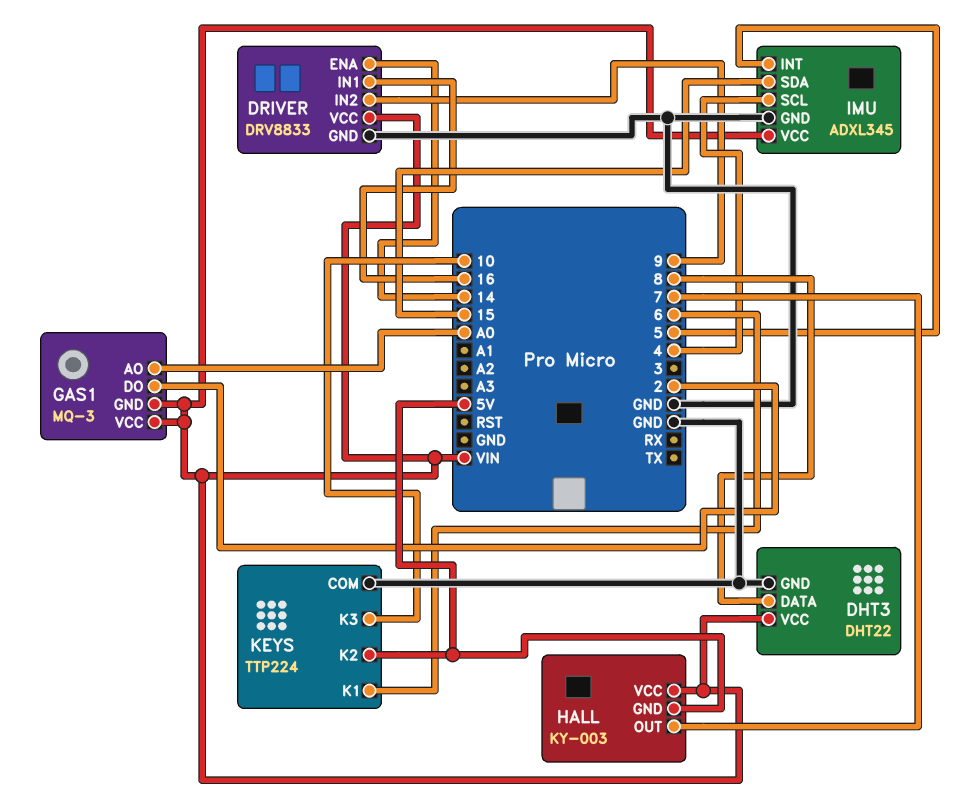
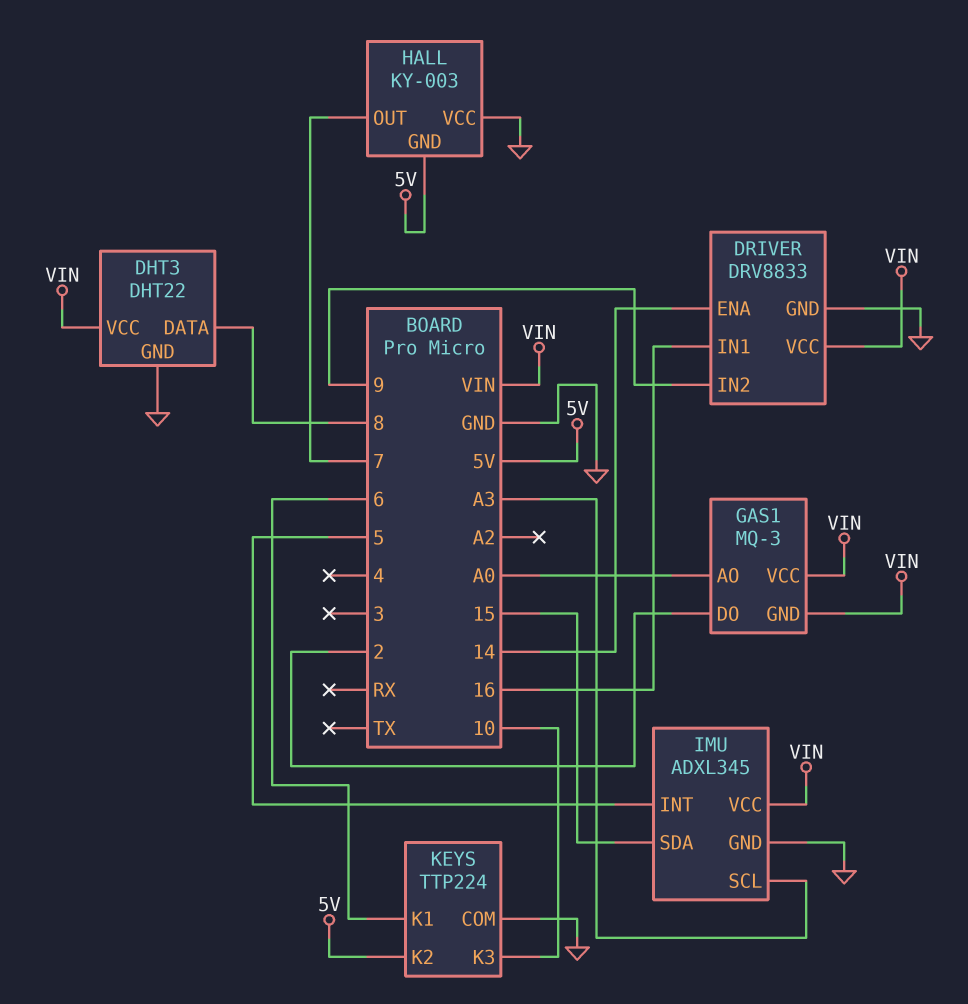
HALL pin VCC: VIN -> GND
IMU pin SCL: 4 -> A3

